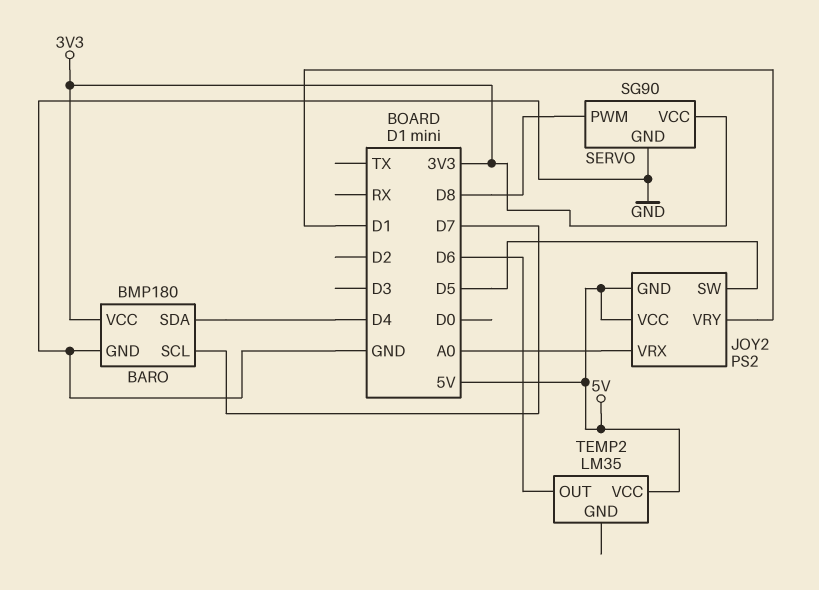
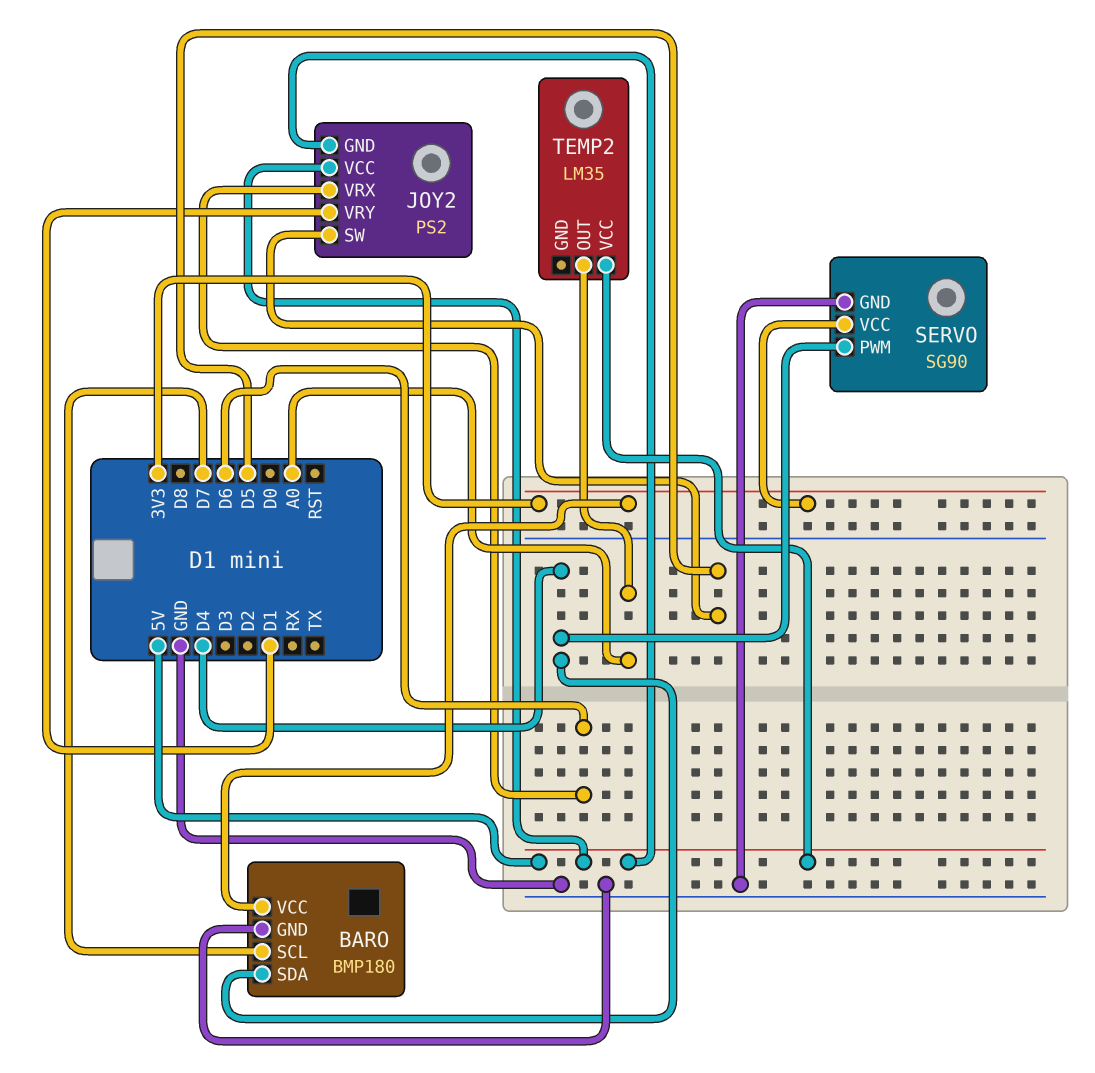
JOY2 pin VRX: A0 -> D6
SERVO pin PWM: D8 -> D4
TEMP2 pin OUT: D6 -> A0

